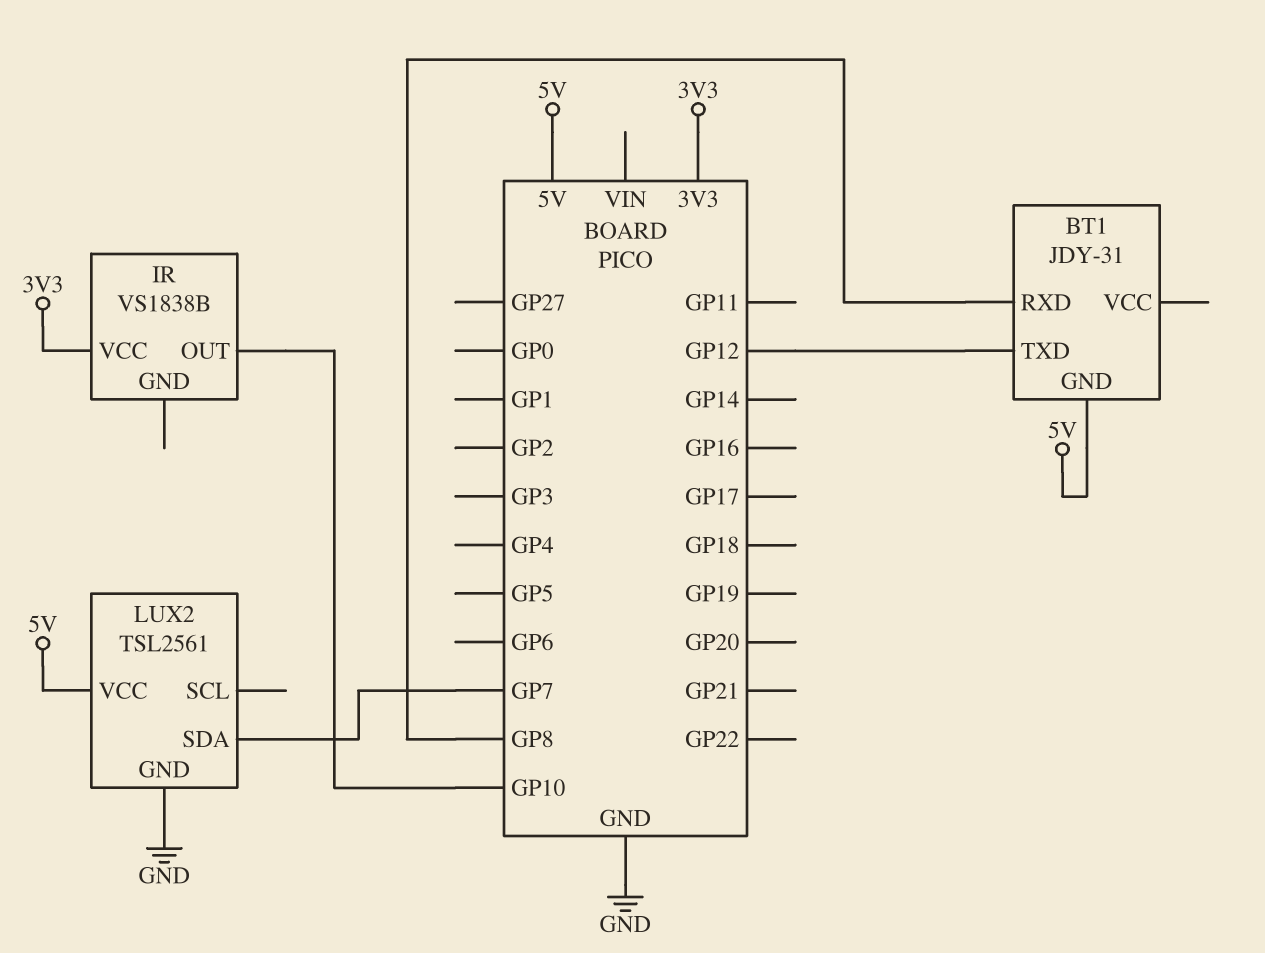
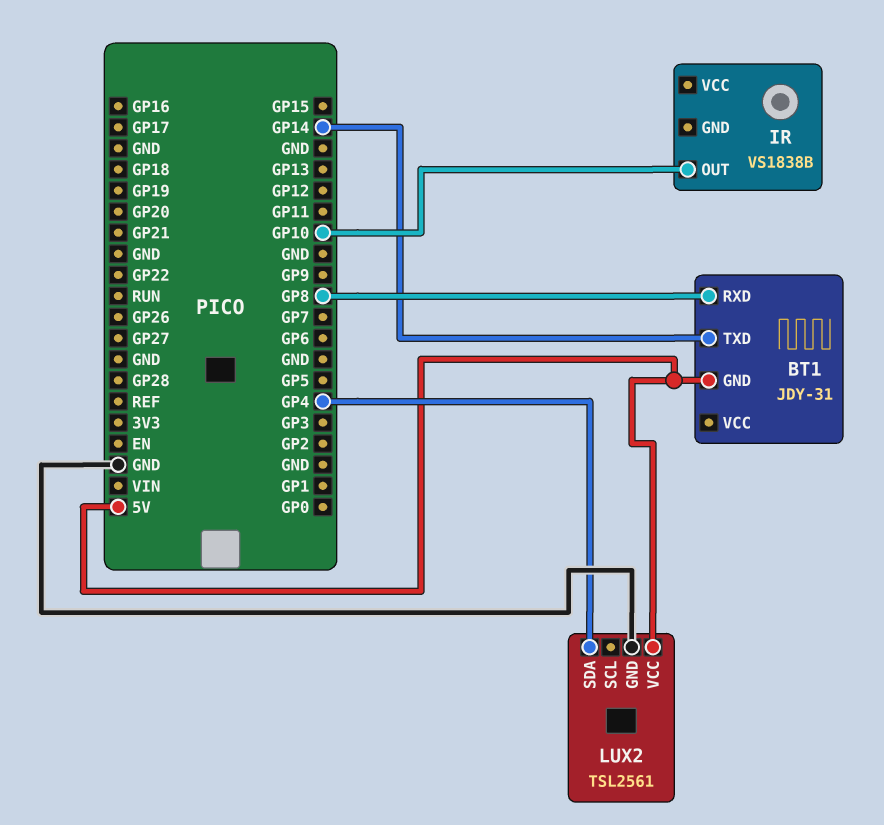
BT1 pin TXD: GP12 -> GP14
IR pin VCC: 3V3 -> none
LUX2 pin SDA: GP7 -> GP4

